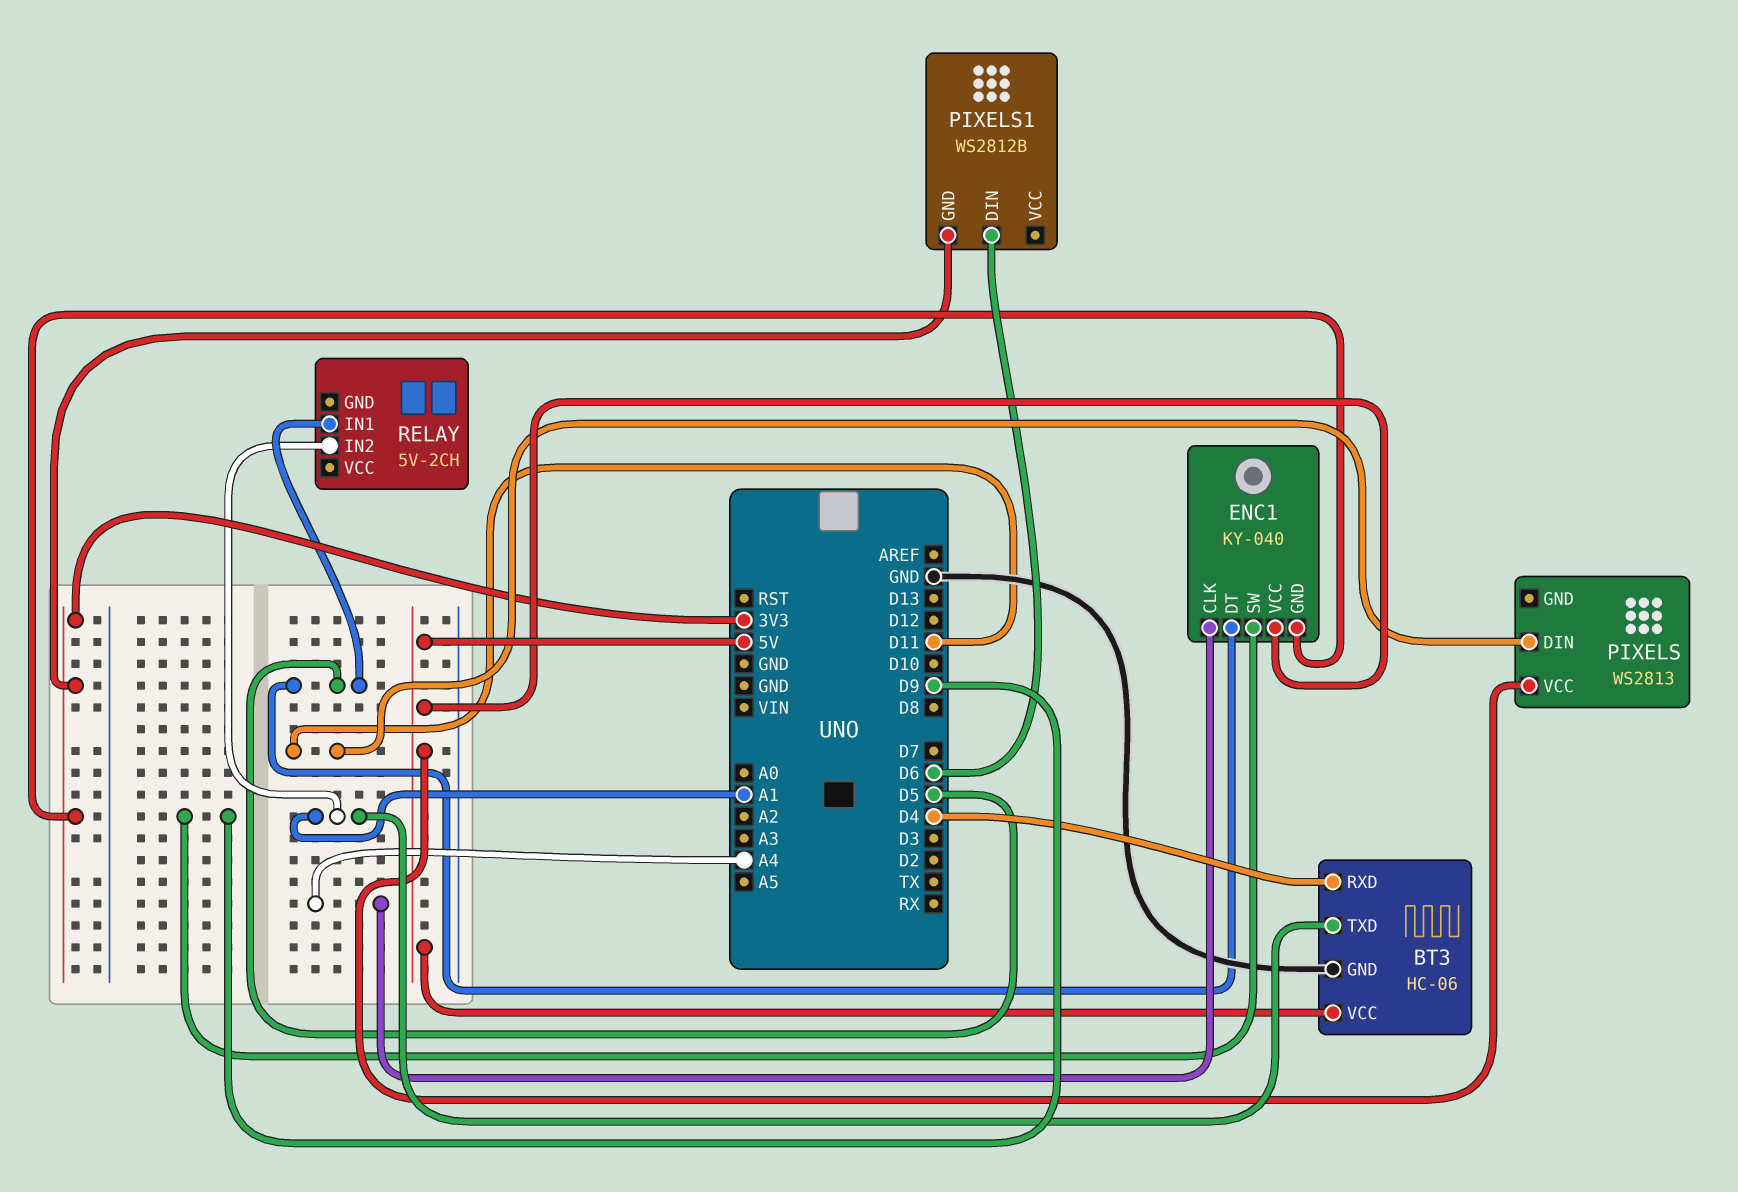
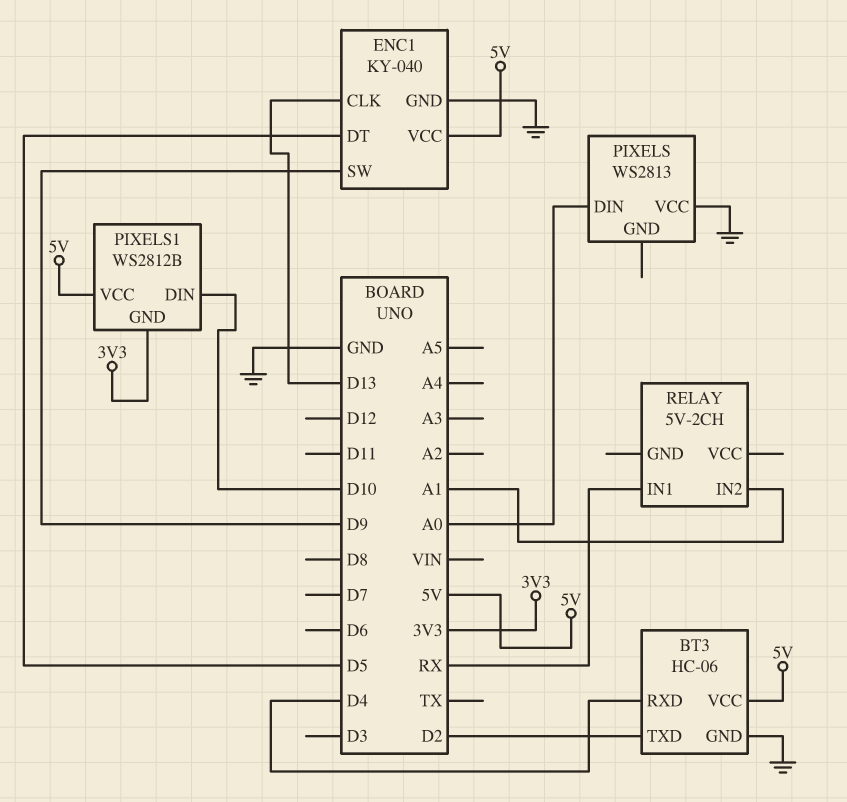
BT3 pin TXD: A1 -> D2
ENC1 pin CLK: A4 -> D13
ENC1 pin GND: 3V3 -> GND
PIXELS pin DIN: D11 -> A0
PIXELS pin VCC: 5V -> GND
PIXELS1 pin DIN: D6 -> D10
PIXELS1 pin VCC: none -> 5V
RELAY pin IN1: D5 -> RX

